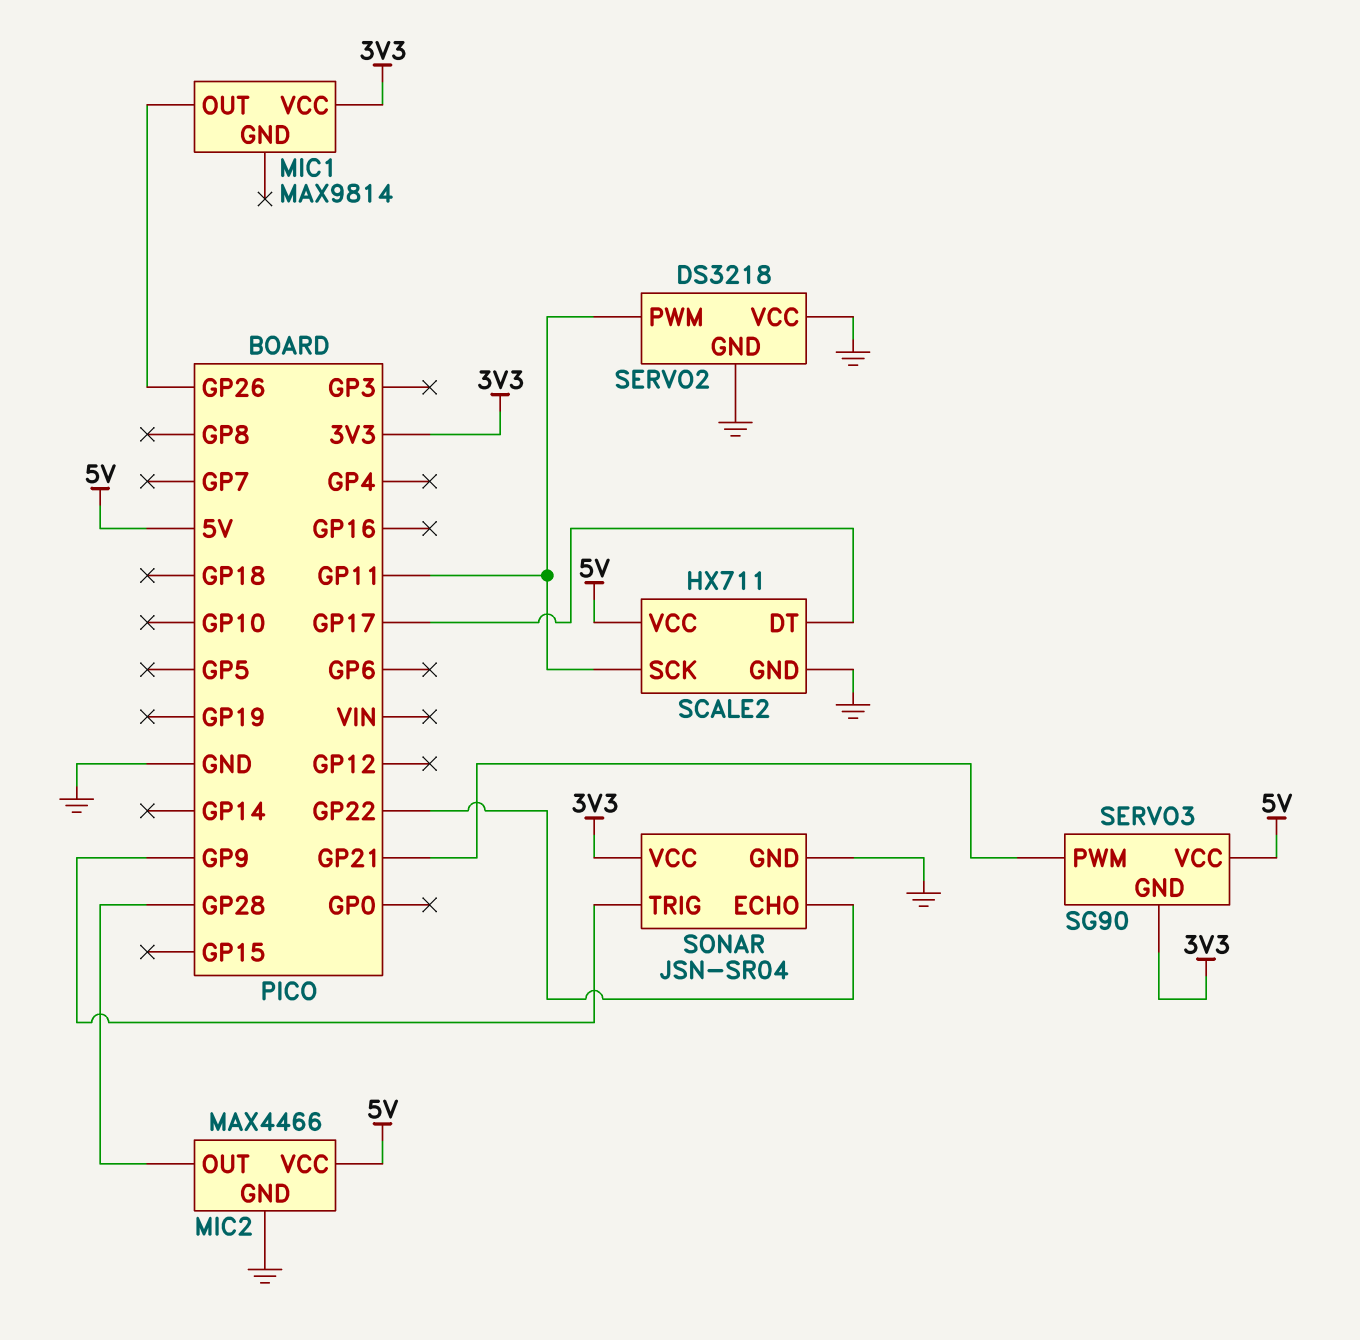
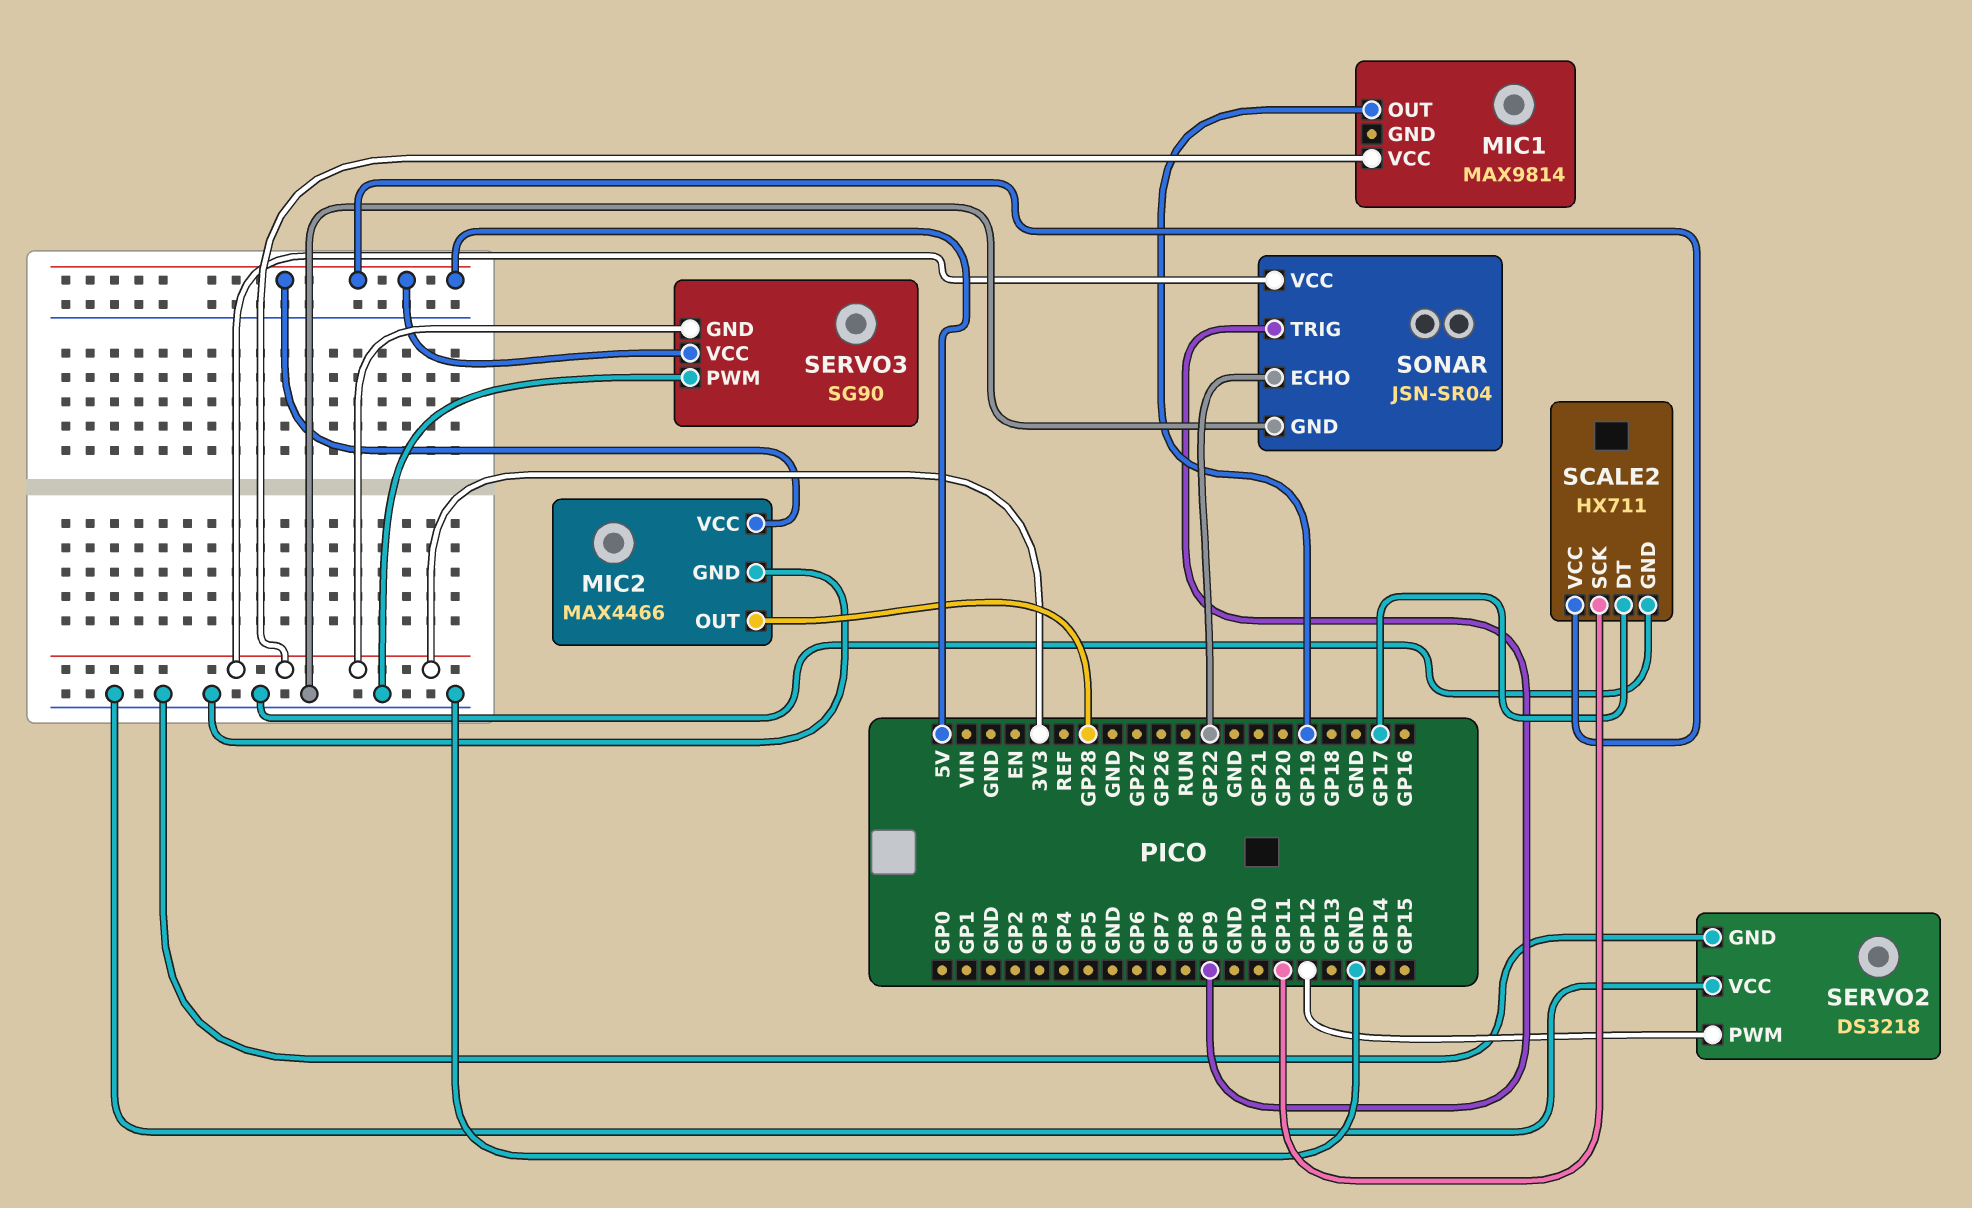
MIC1 pin OUT: GP26 -> GP19
SERVO2 pin PWM: GP11 -> GP12
SERVO3 pin PWM: GP21 -> GND

